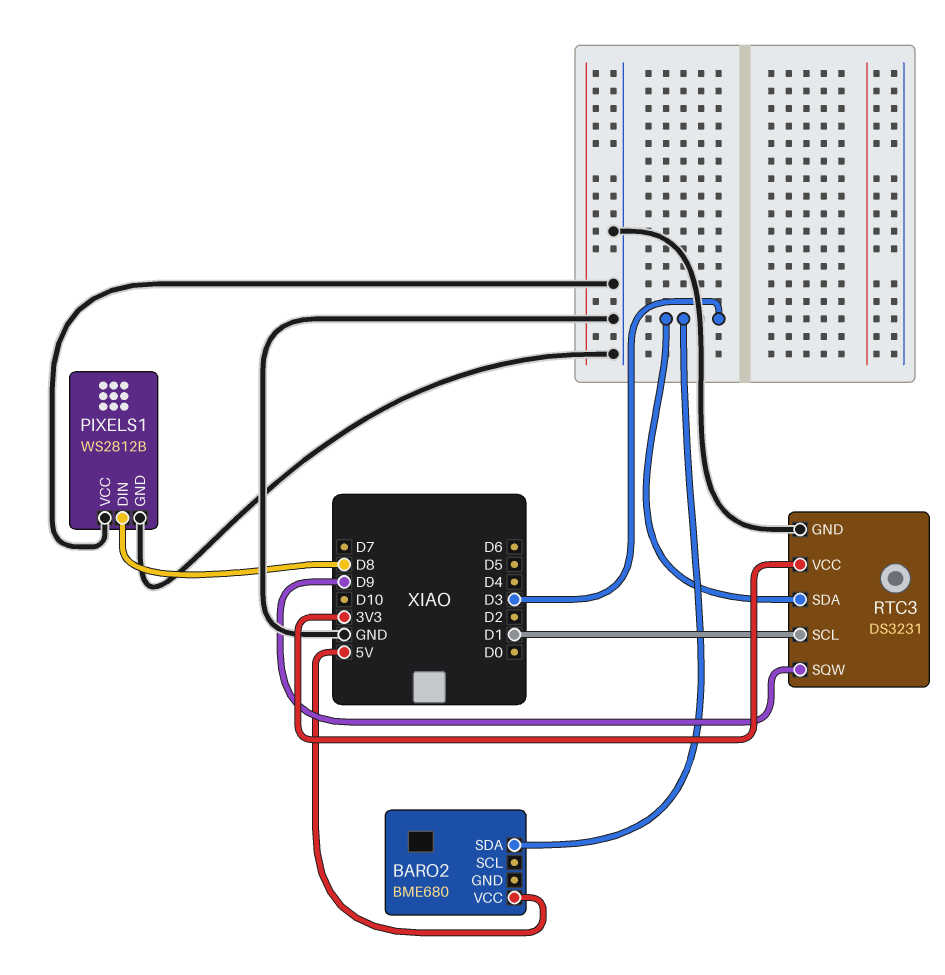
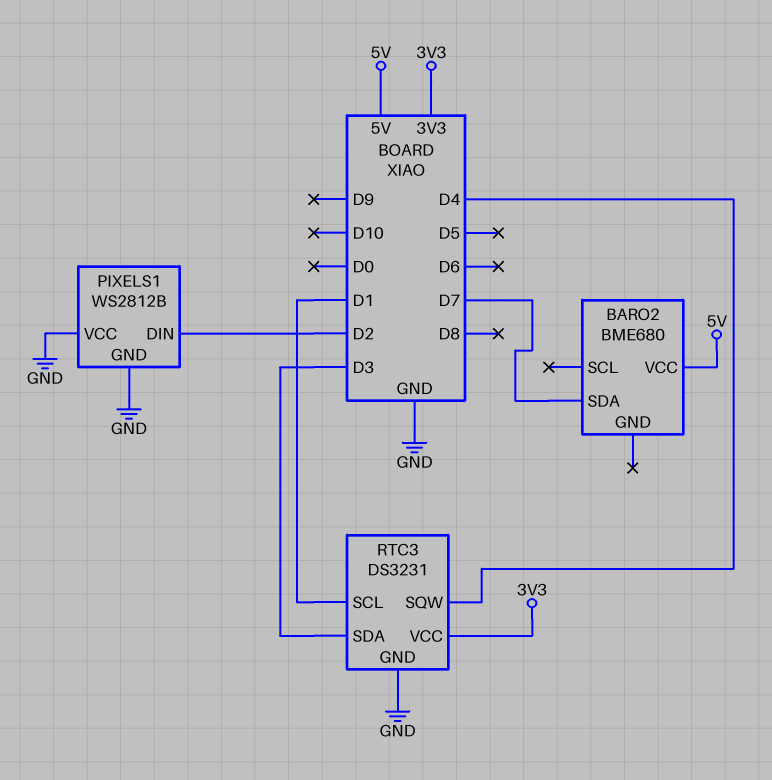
BARO2 pin SDA: D3 -> D7
PIXELS1 pin DIN: D8 -> D2
RTC3 pin SQW: D9 -> D4

